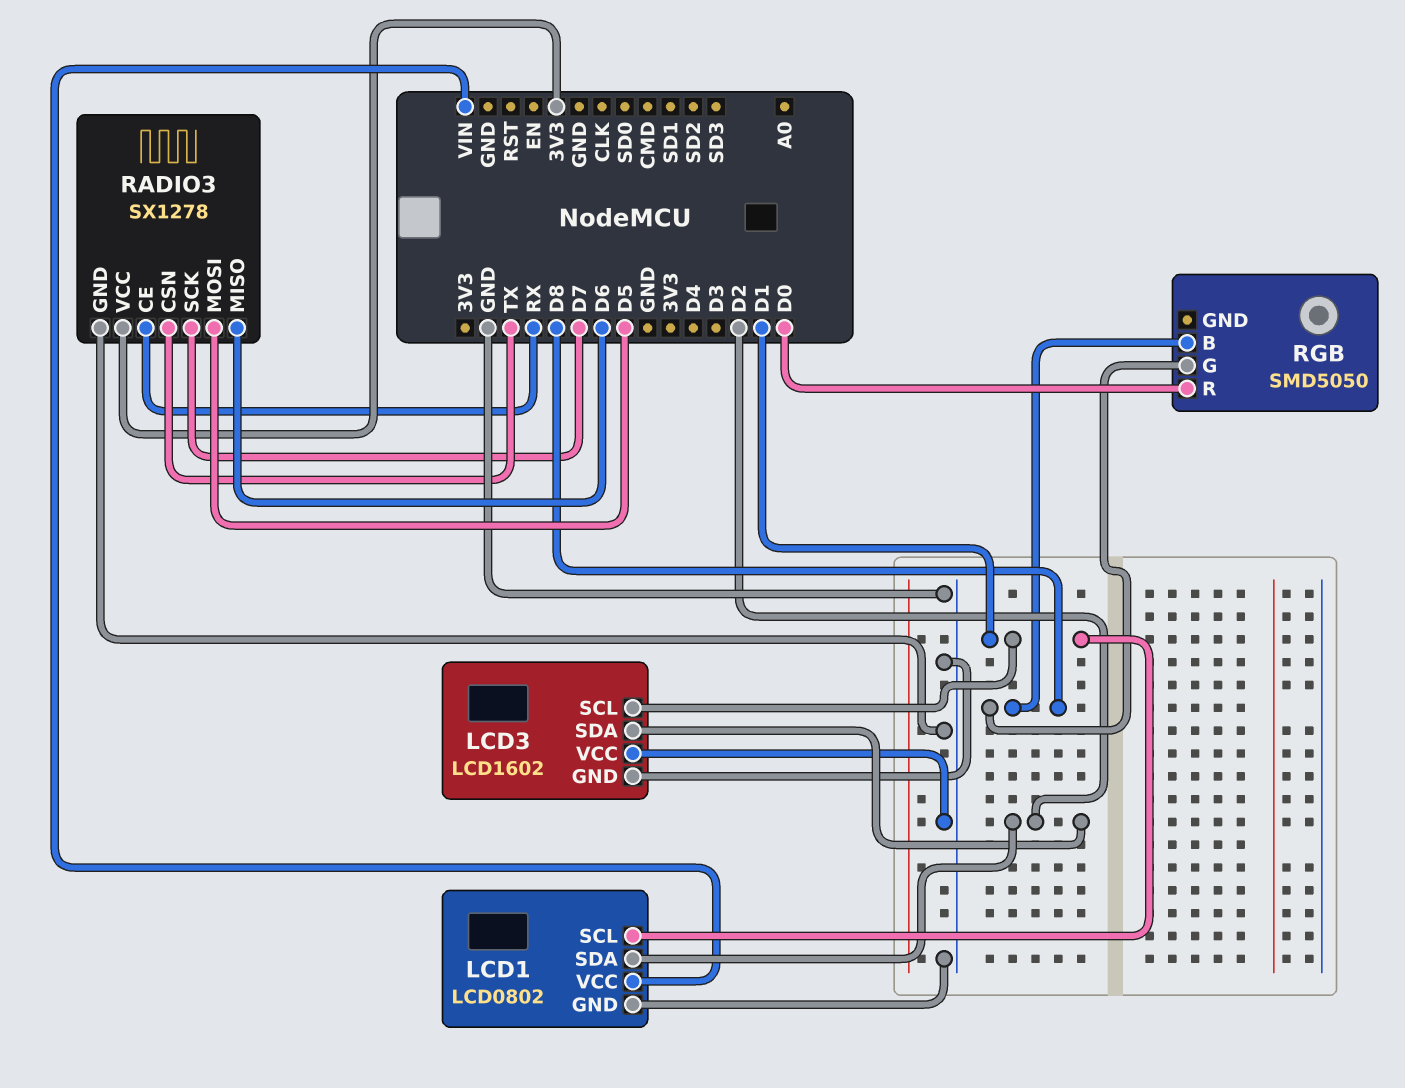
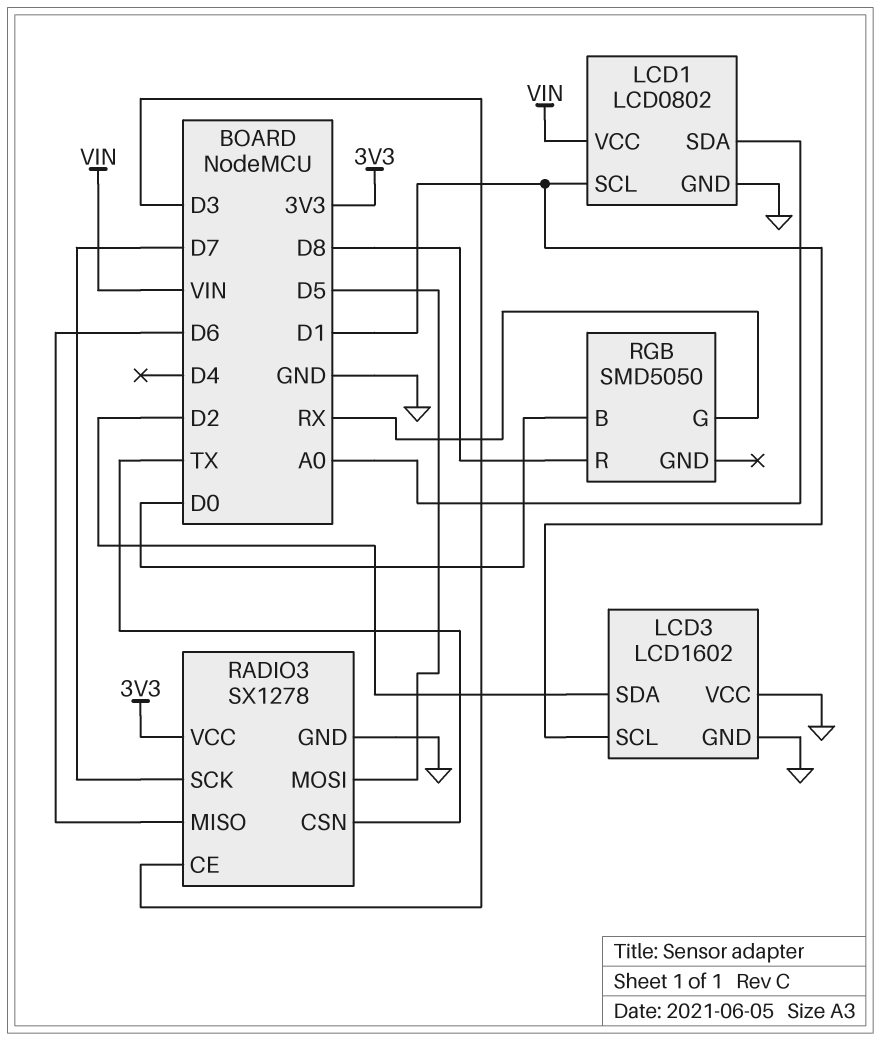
LCD1 pin SDA: D2 -> A0
RADIO3 pin CE: RX -> D3
RGB pin B: D8 -> D0
RGB pin G: D8 -> RX
RGB pin R: D0 -> D8

